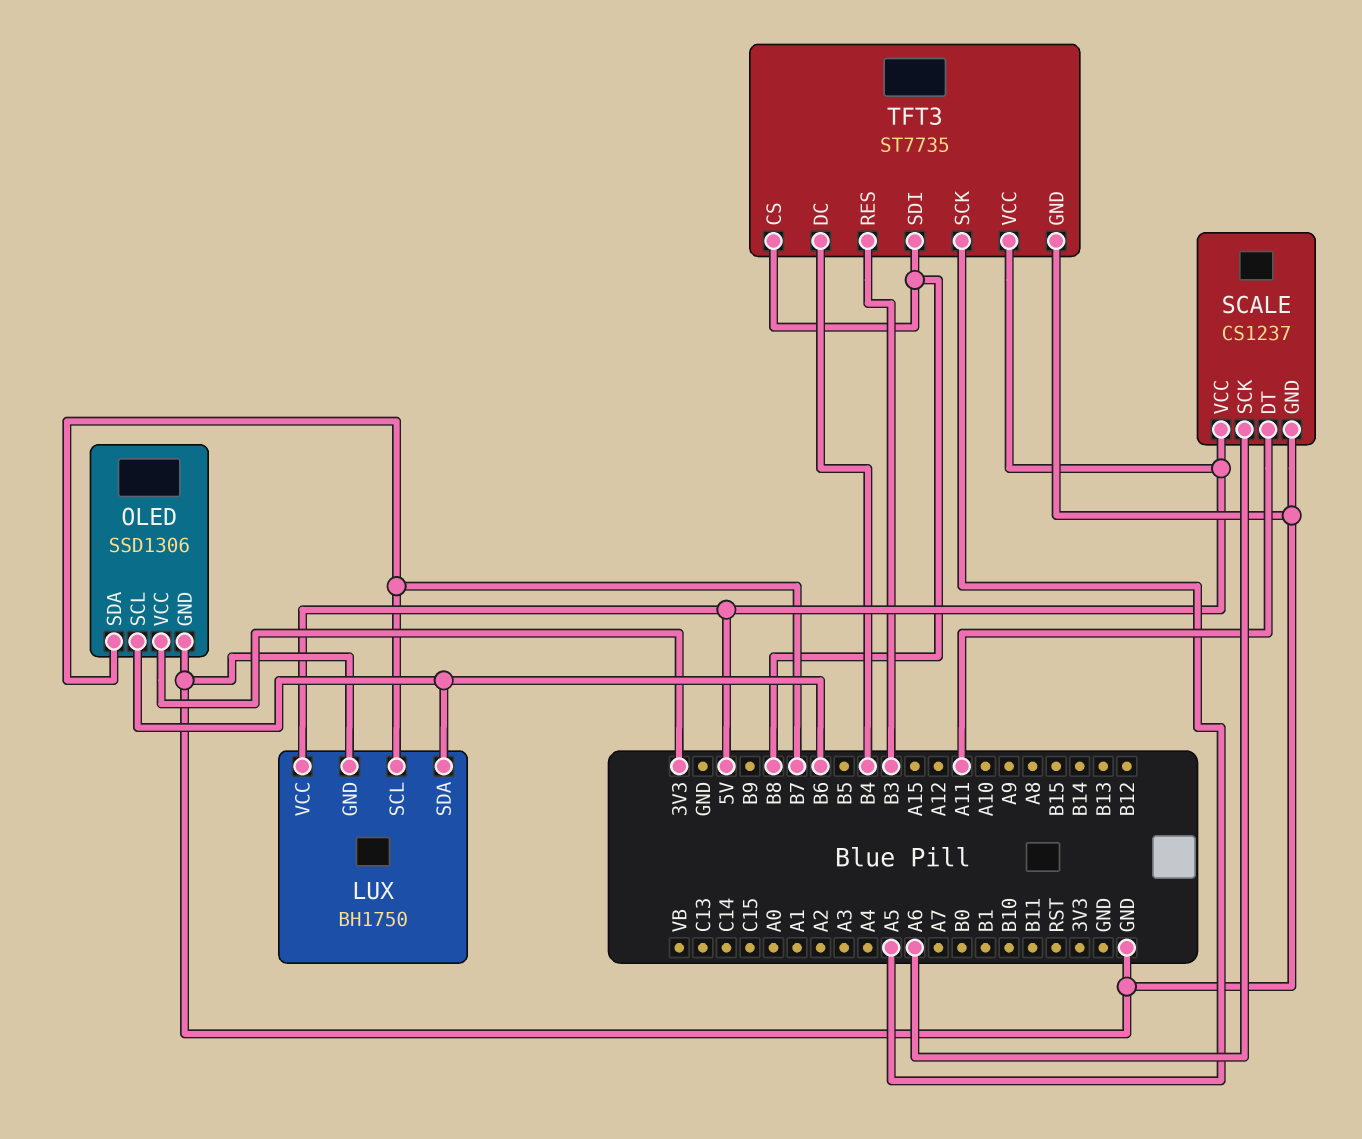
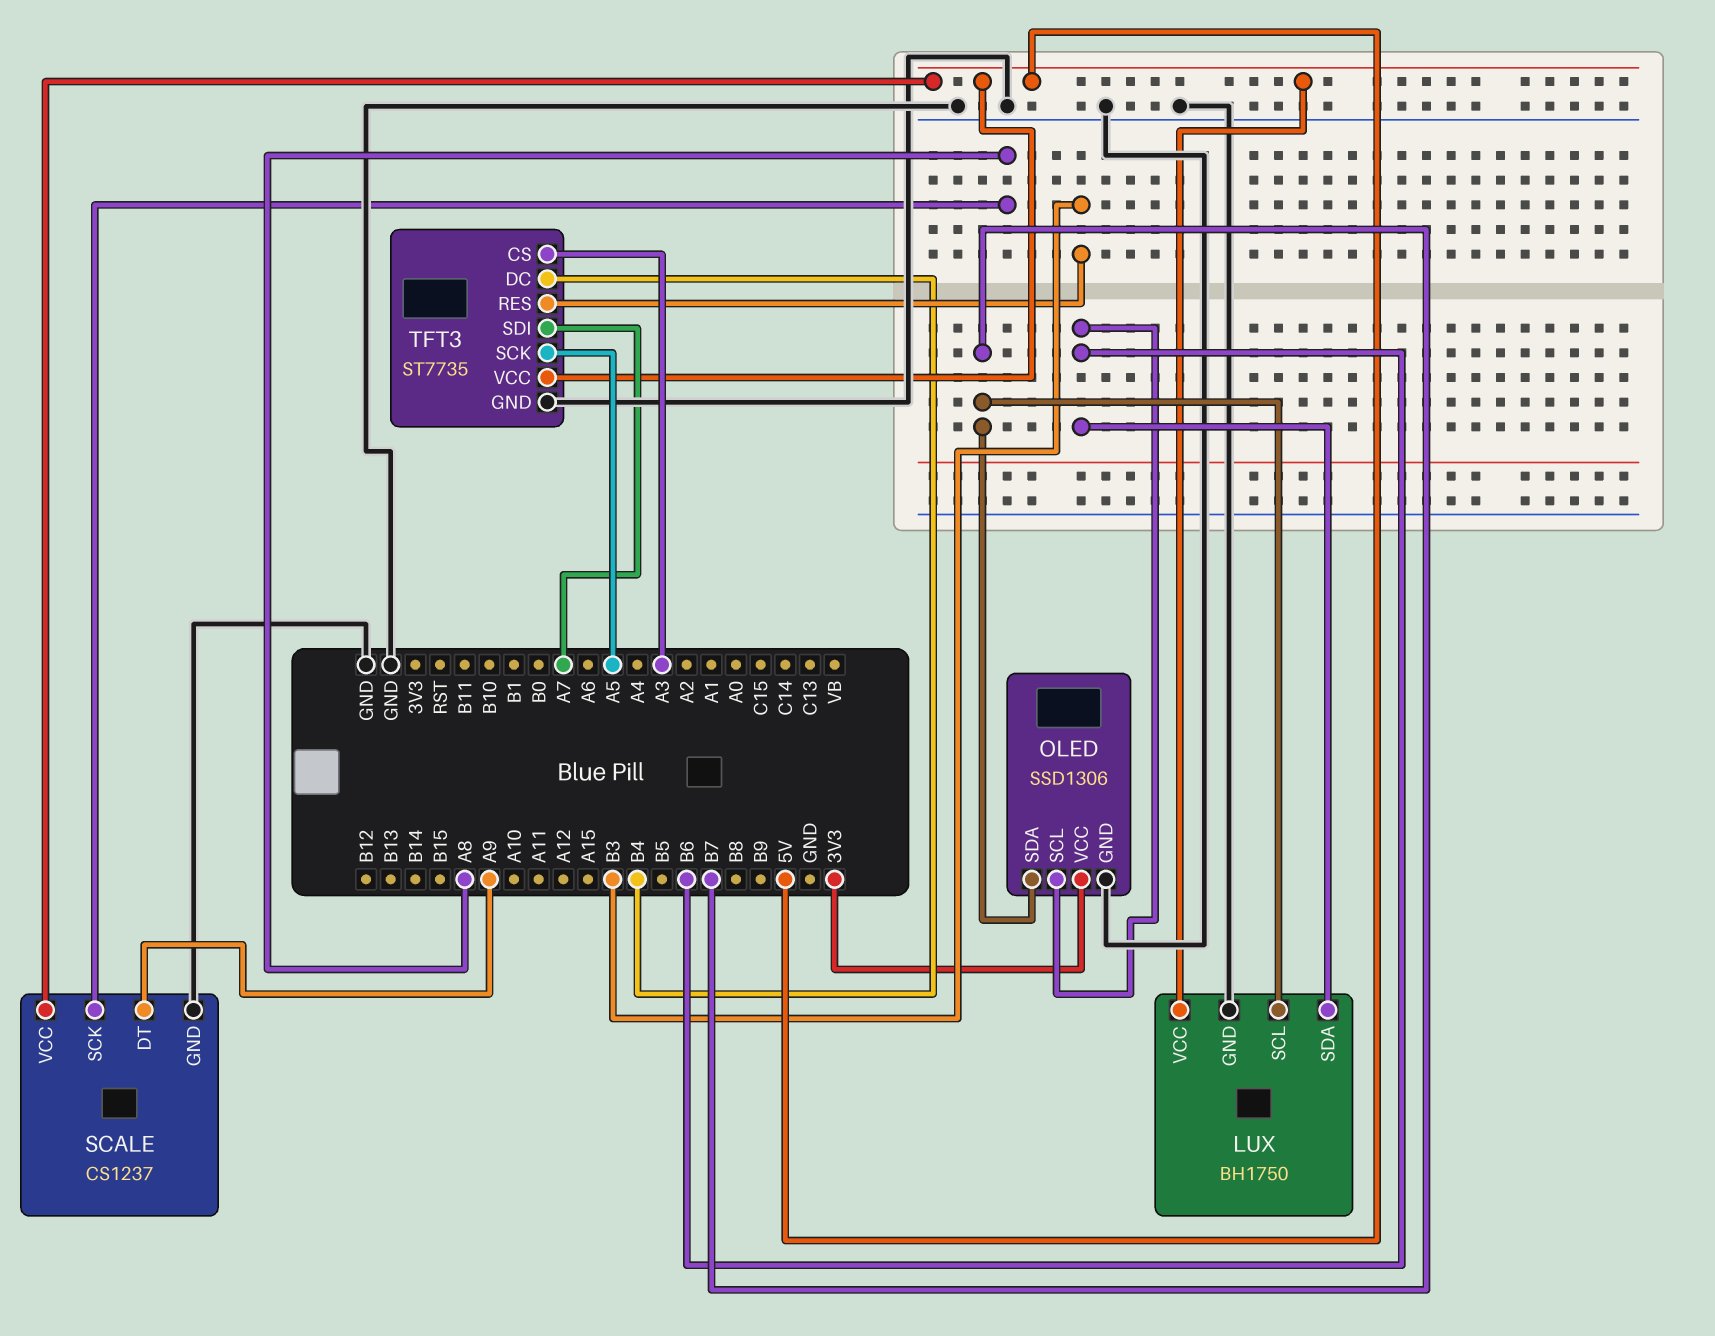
SCALE pin DT: A11 -> A9
SCALE pin SCK: A6 -> A8
TFT3 pin CS: B8 -> A3
TFT3 pin SDI: B8 -> A7

